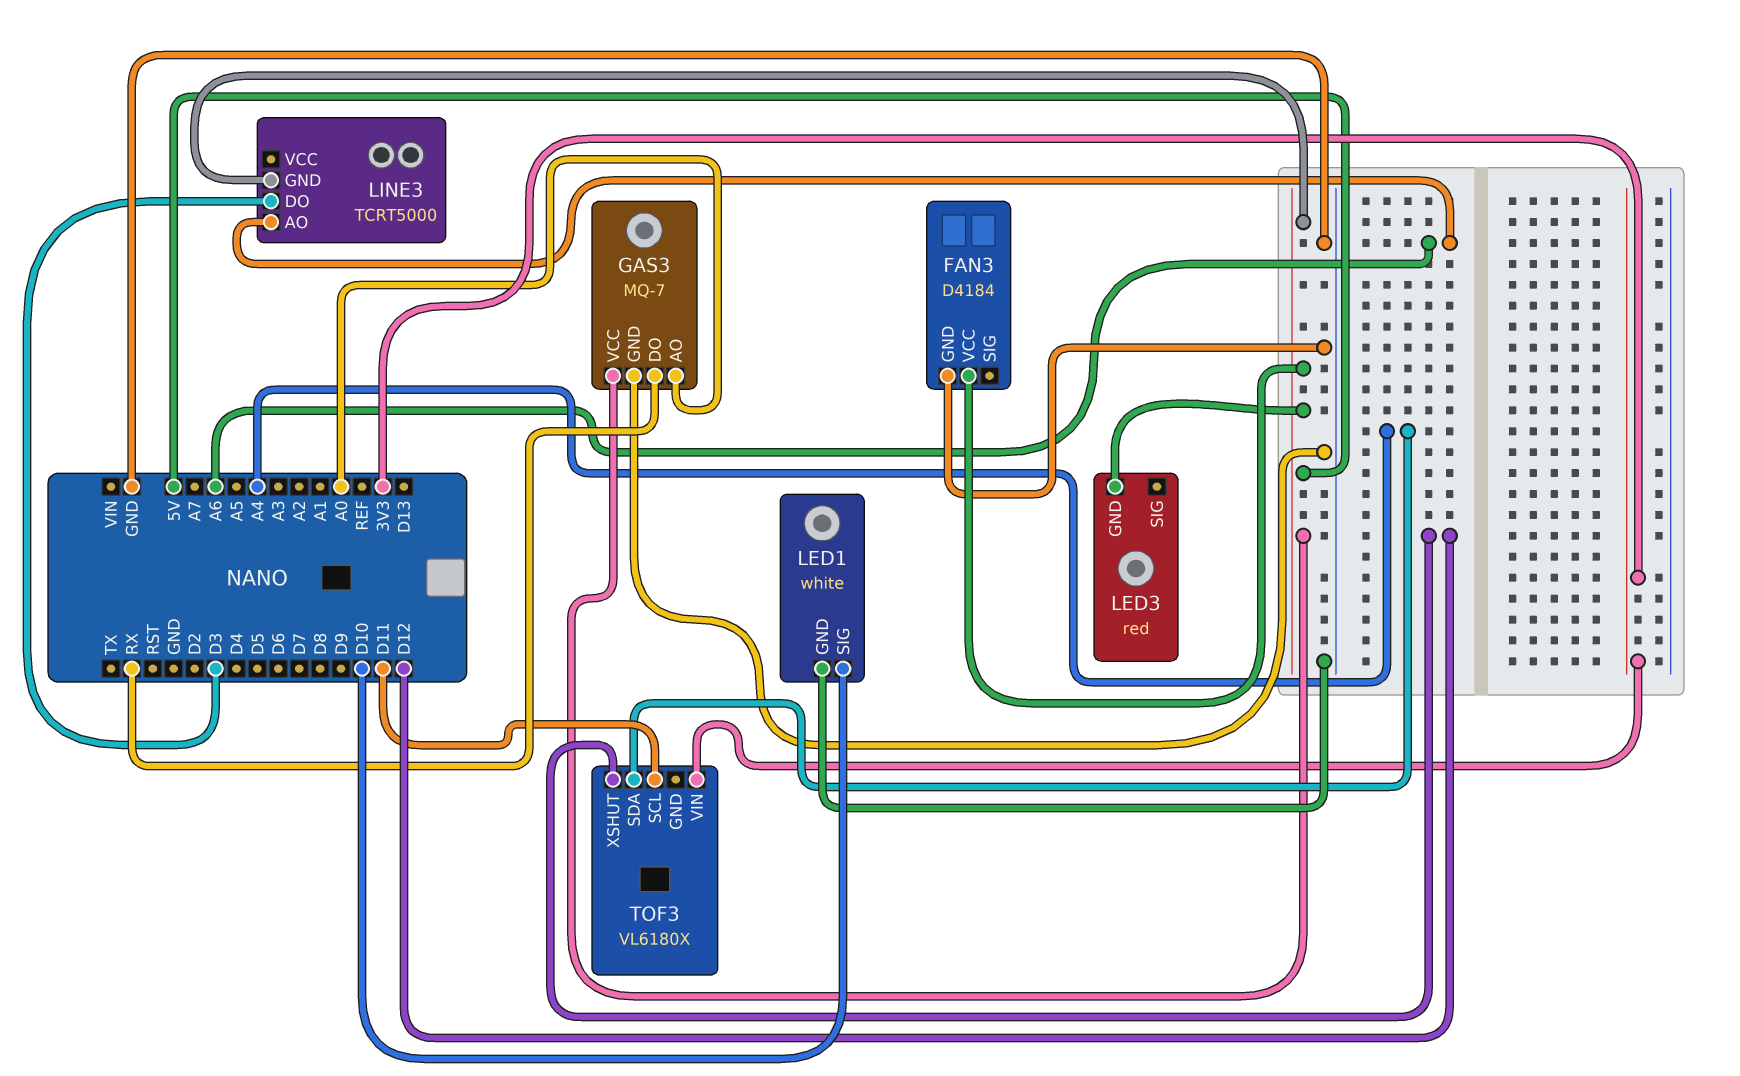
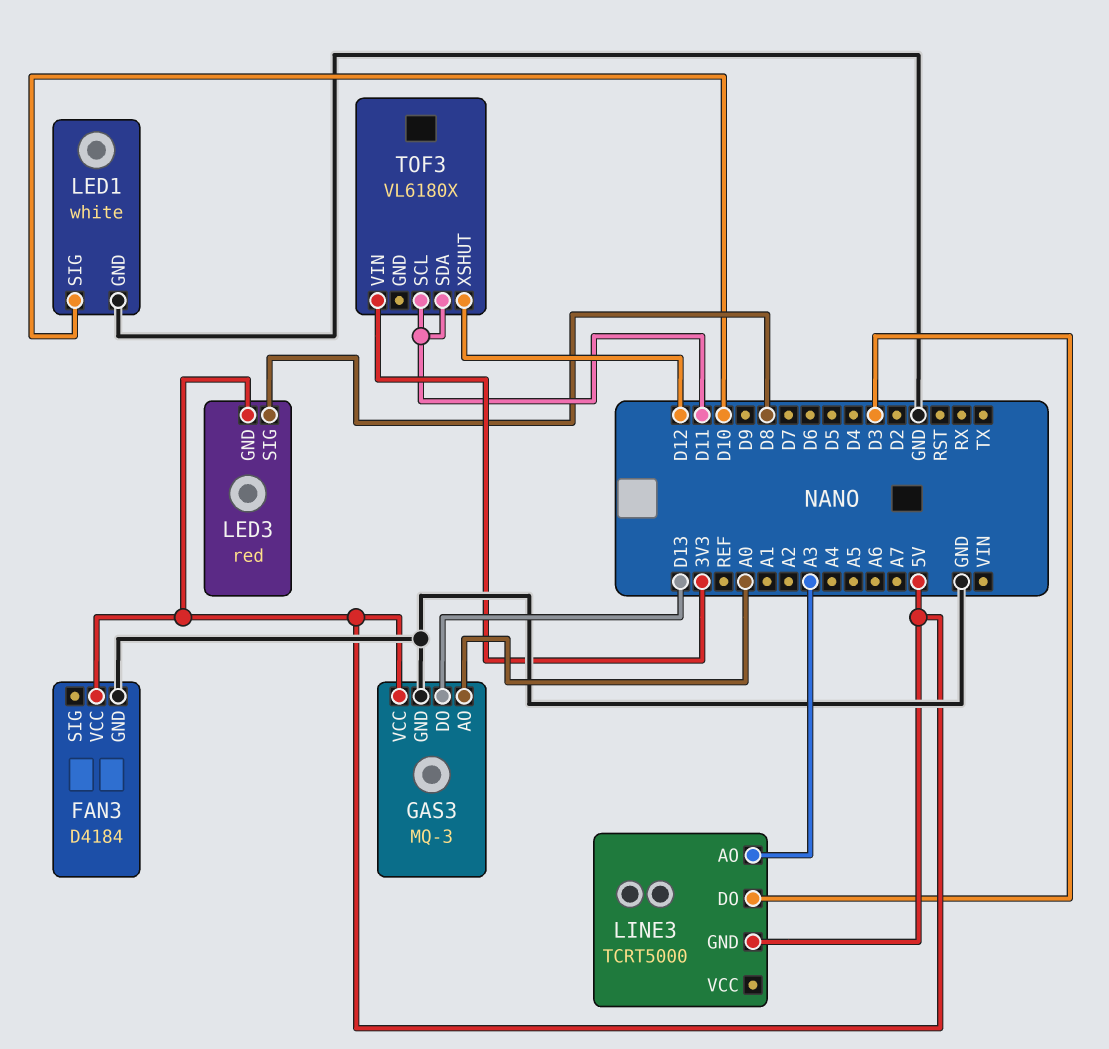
GAS3: MQ-7 -> MQ-3
GAS3 pin DO: RX -> D13
LED3 pin SIG: none -> D8
LINE3 pin AO: A6 -> A3
TOF3 pin SDA: A4 -> D11

